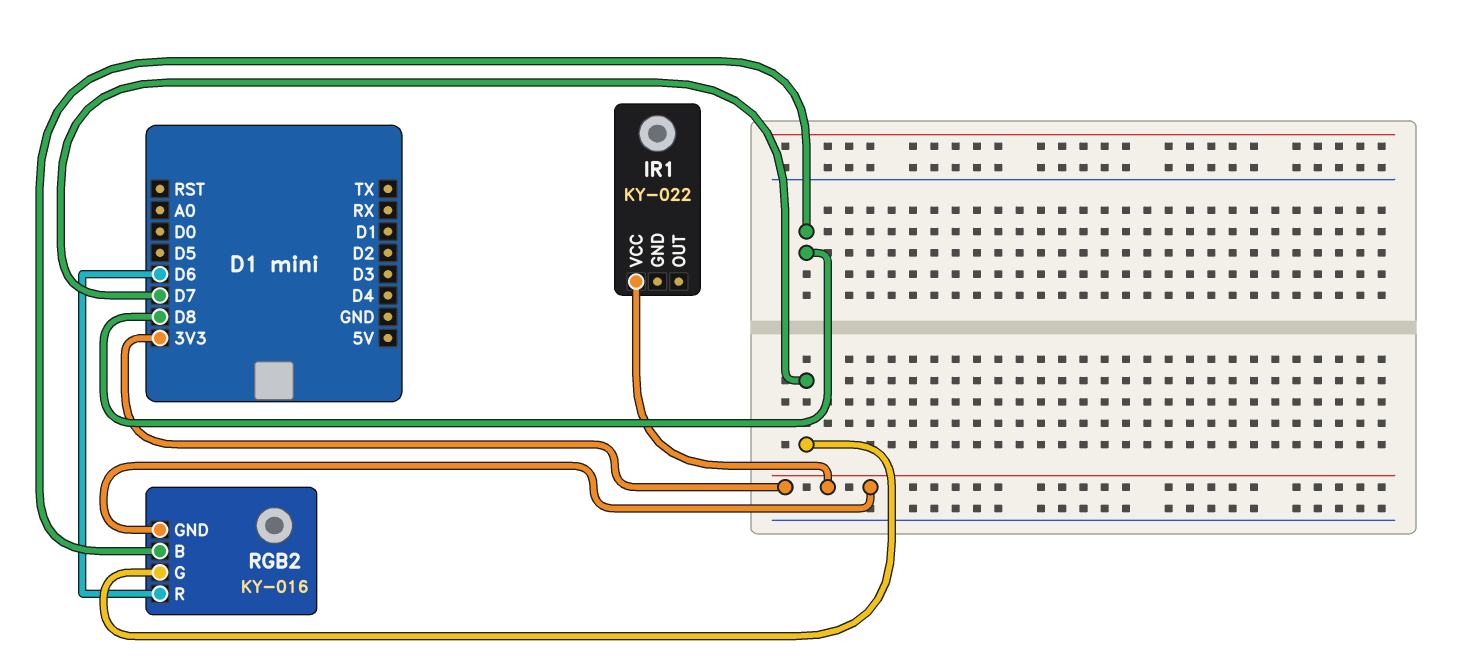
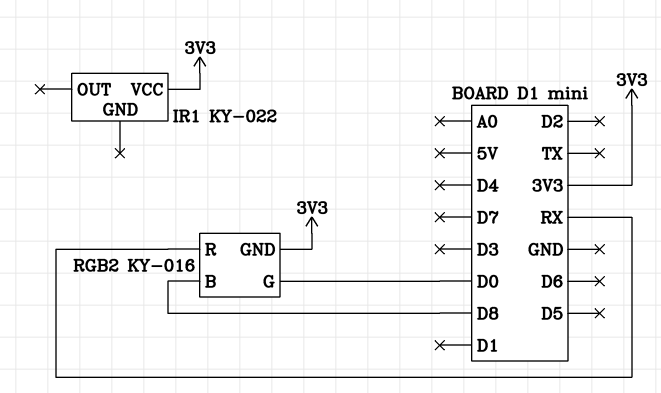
RGB2 pin G: D7 -> D0
RGB2 pin R: D6 -> RX

